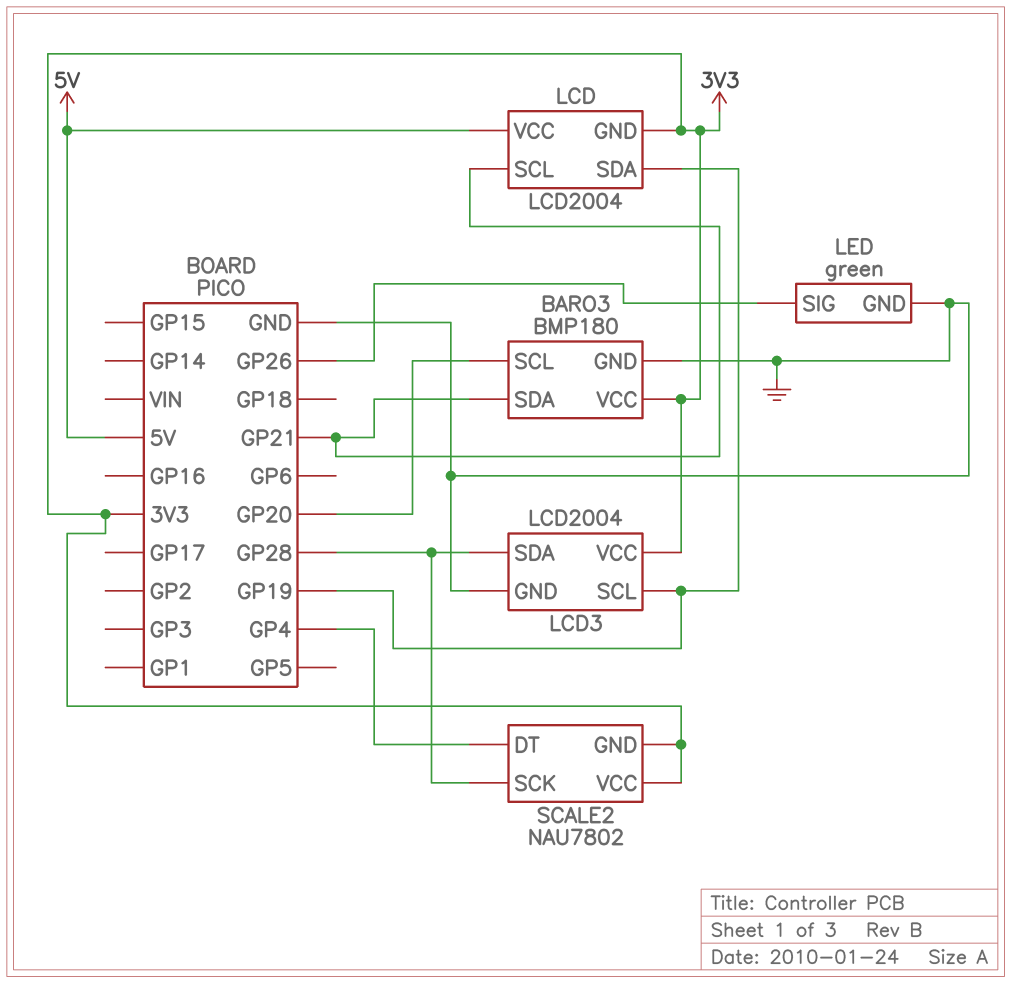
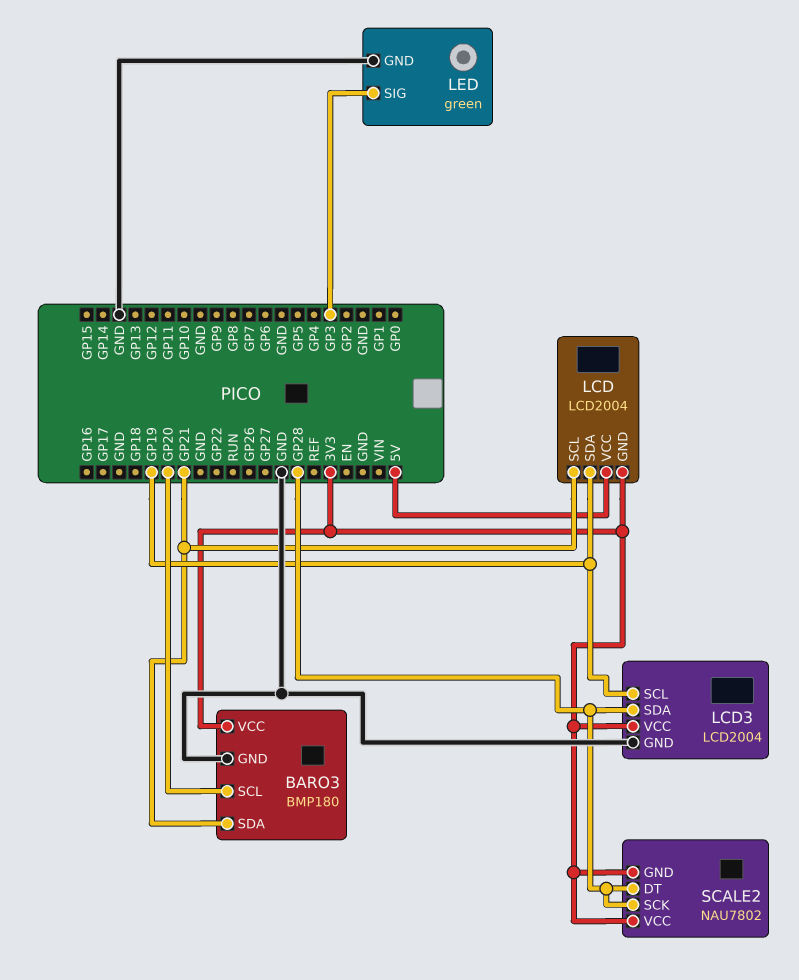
LED pin SIG: GP26 -> GP3
SCALE2 pin DT: GP4 -> GP28

